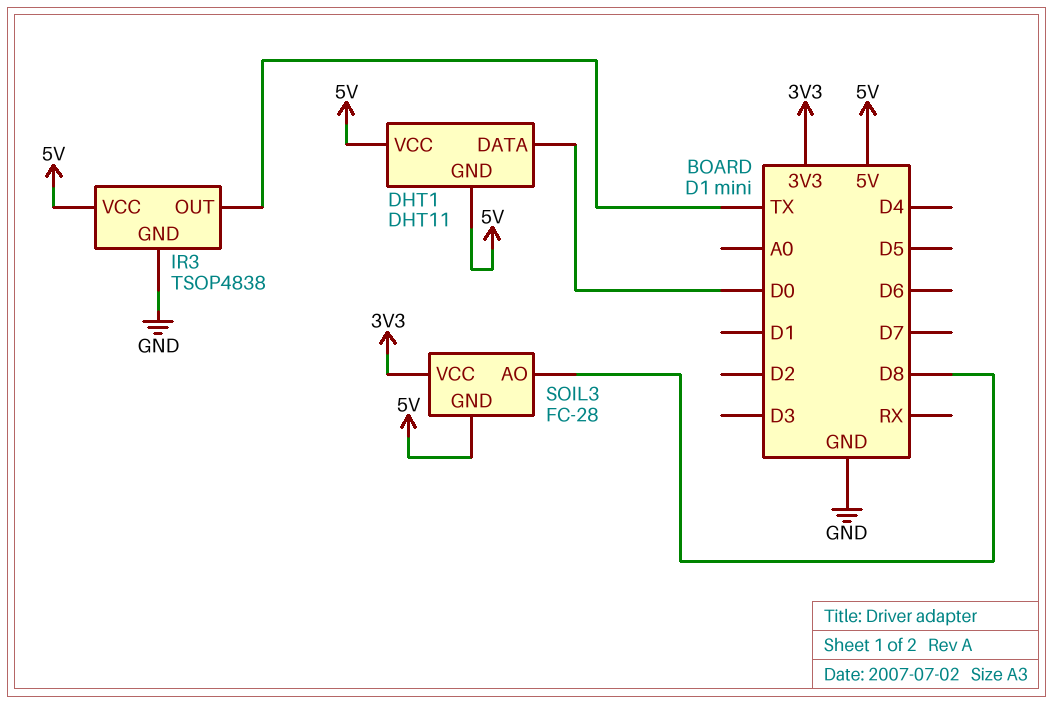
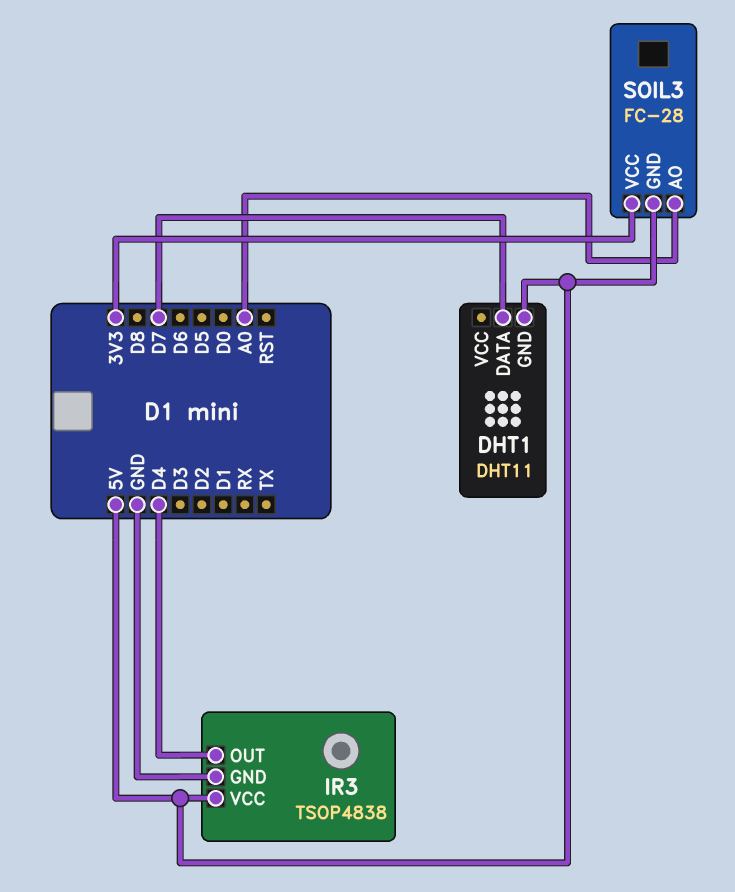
DHT1 pin DATA: D0 -> D7
DHT1 pin VCC: 5V -> none
IR3 pin OUT: TX -> D4
SOIL3 pin AO: D8 -> A0

